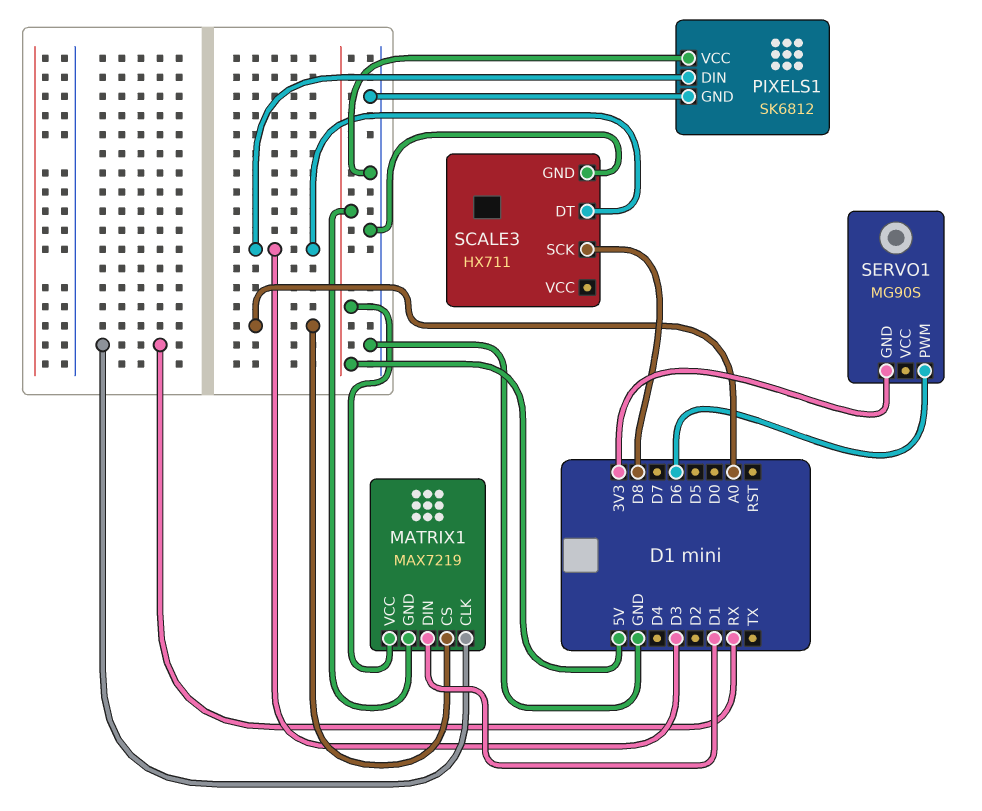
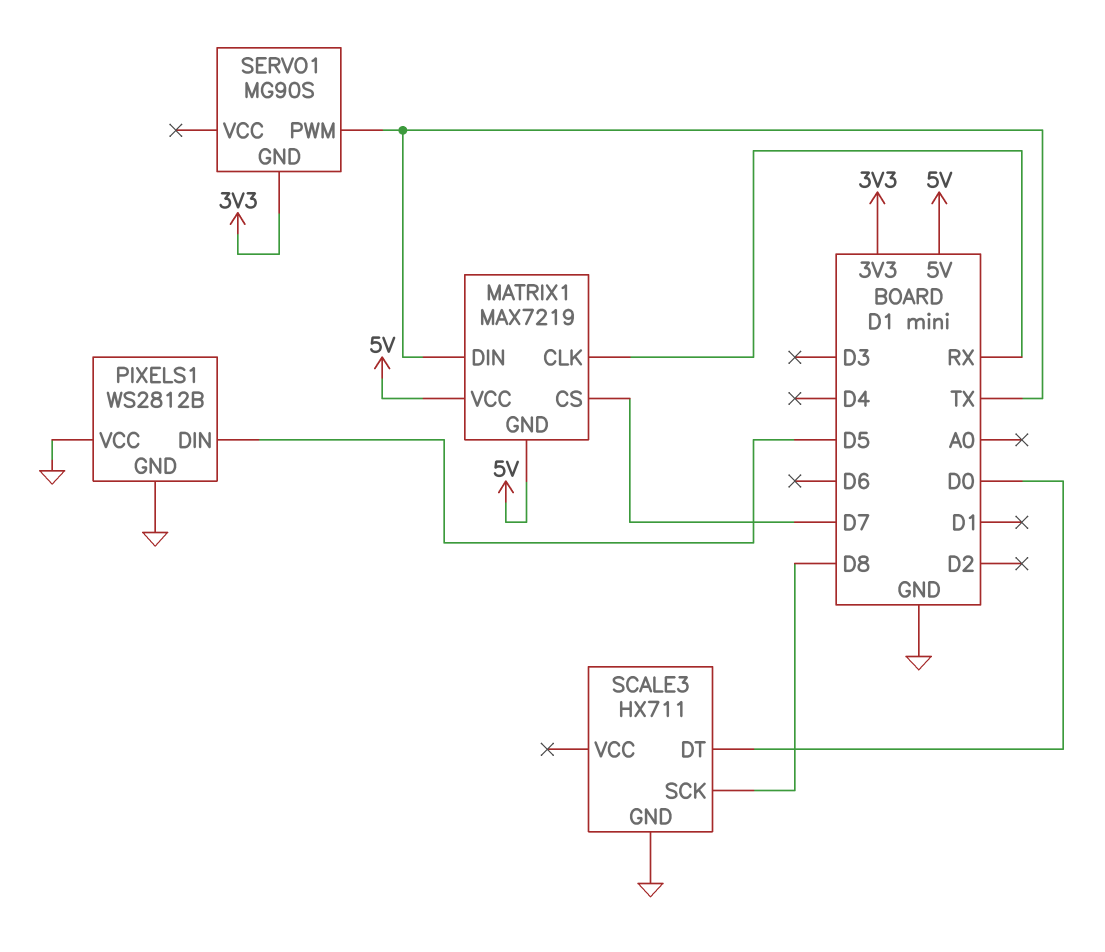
MATRIX1 pin CS: A0 -> D7
MATRIX1 pin DIN: D1 -> TX
PIXELS1: SK6812 -> WS2812B
PIXELS1 pin DIN: D3 -> D5
SCALE3 pin DT: D3 -> D0
SERVO1 pin PWM: D6 -> TX

